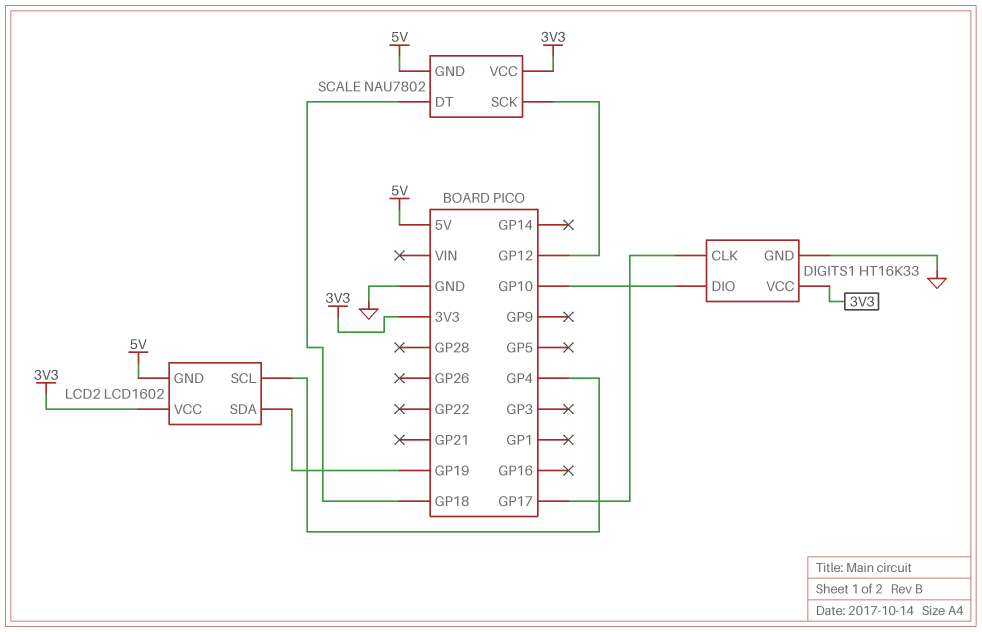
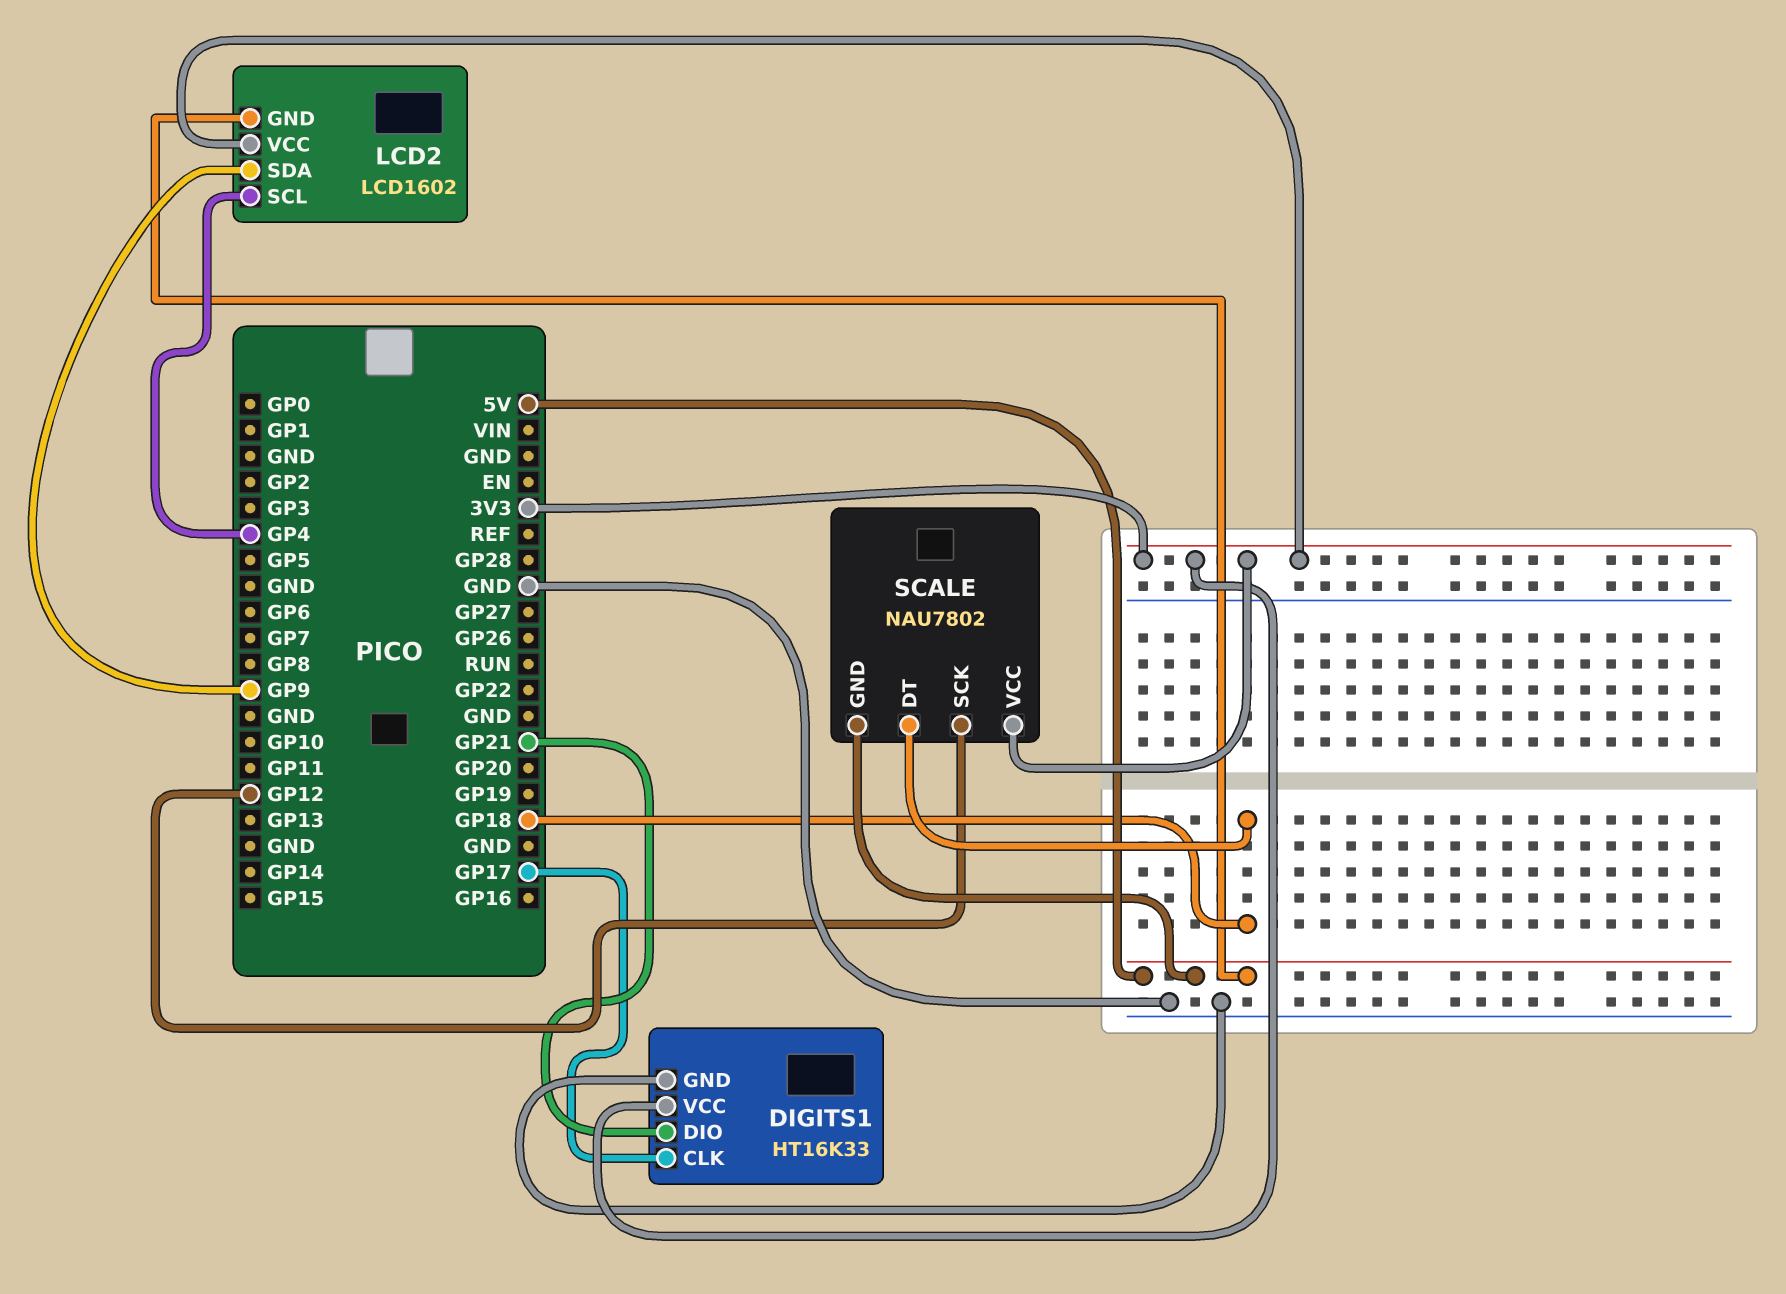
DIGITS1 pin DIO: GP10 -> GP21
LCD2 pin SDA: GP19 -> GP9

